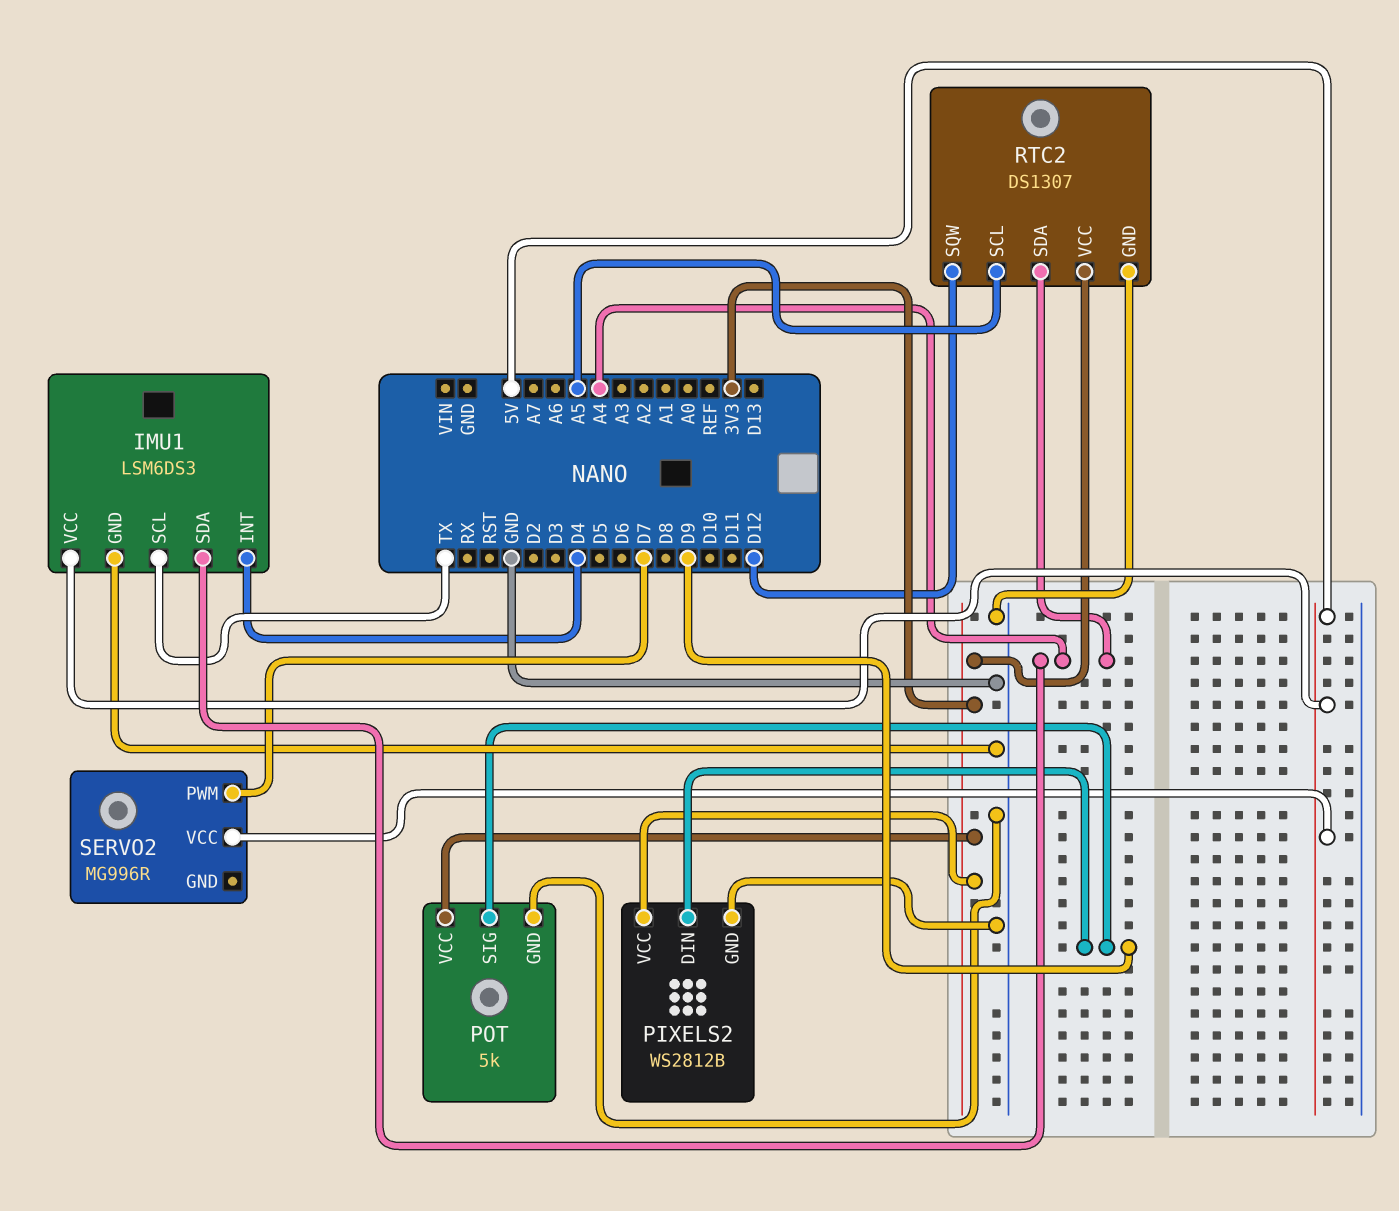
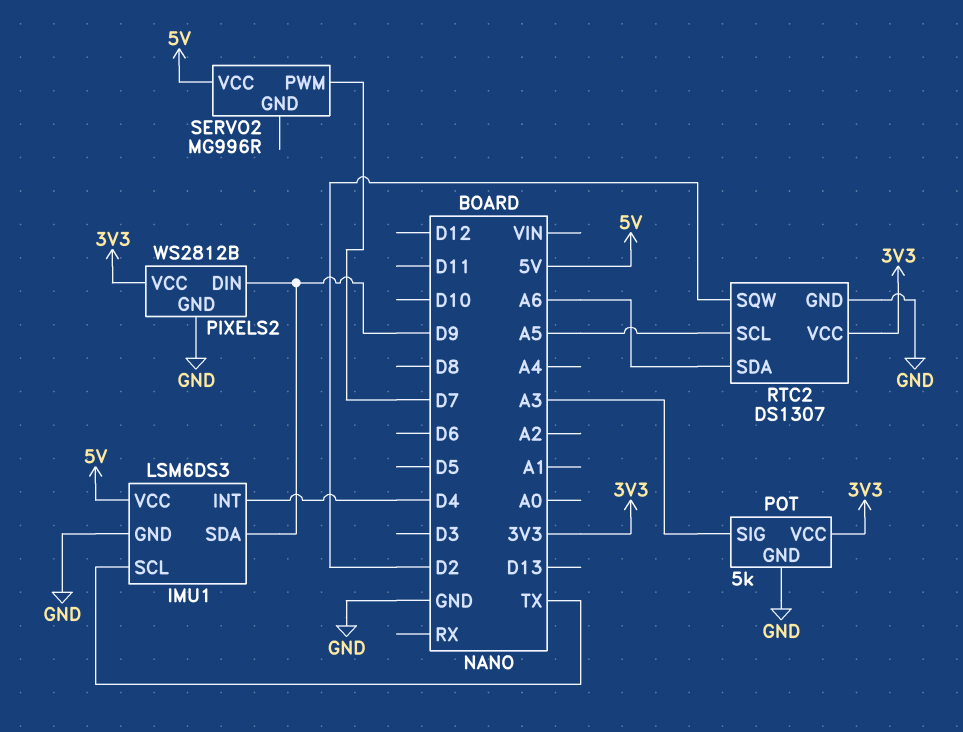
IMU1 pin SDA: A4 -> D9
POT pin SIG: D9 -> A3
RTC2 pin SDA: A4 -> A6
RTC2 pin SQW: D12 -> D2

